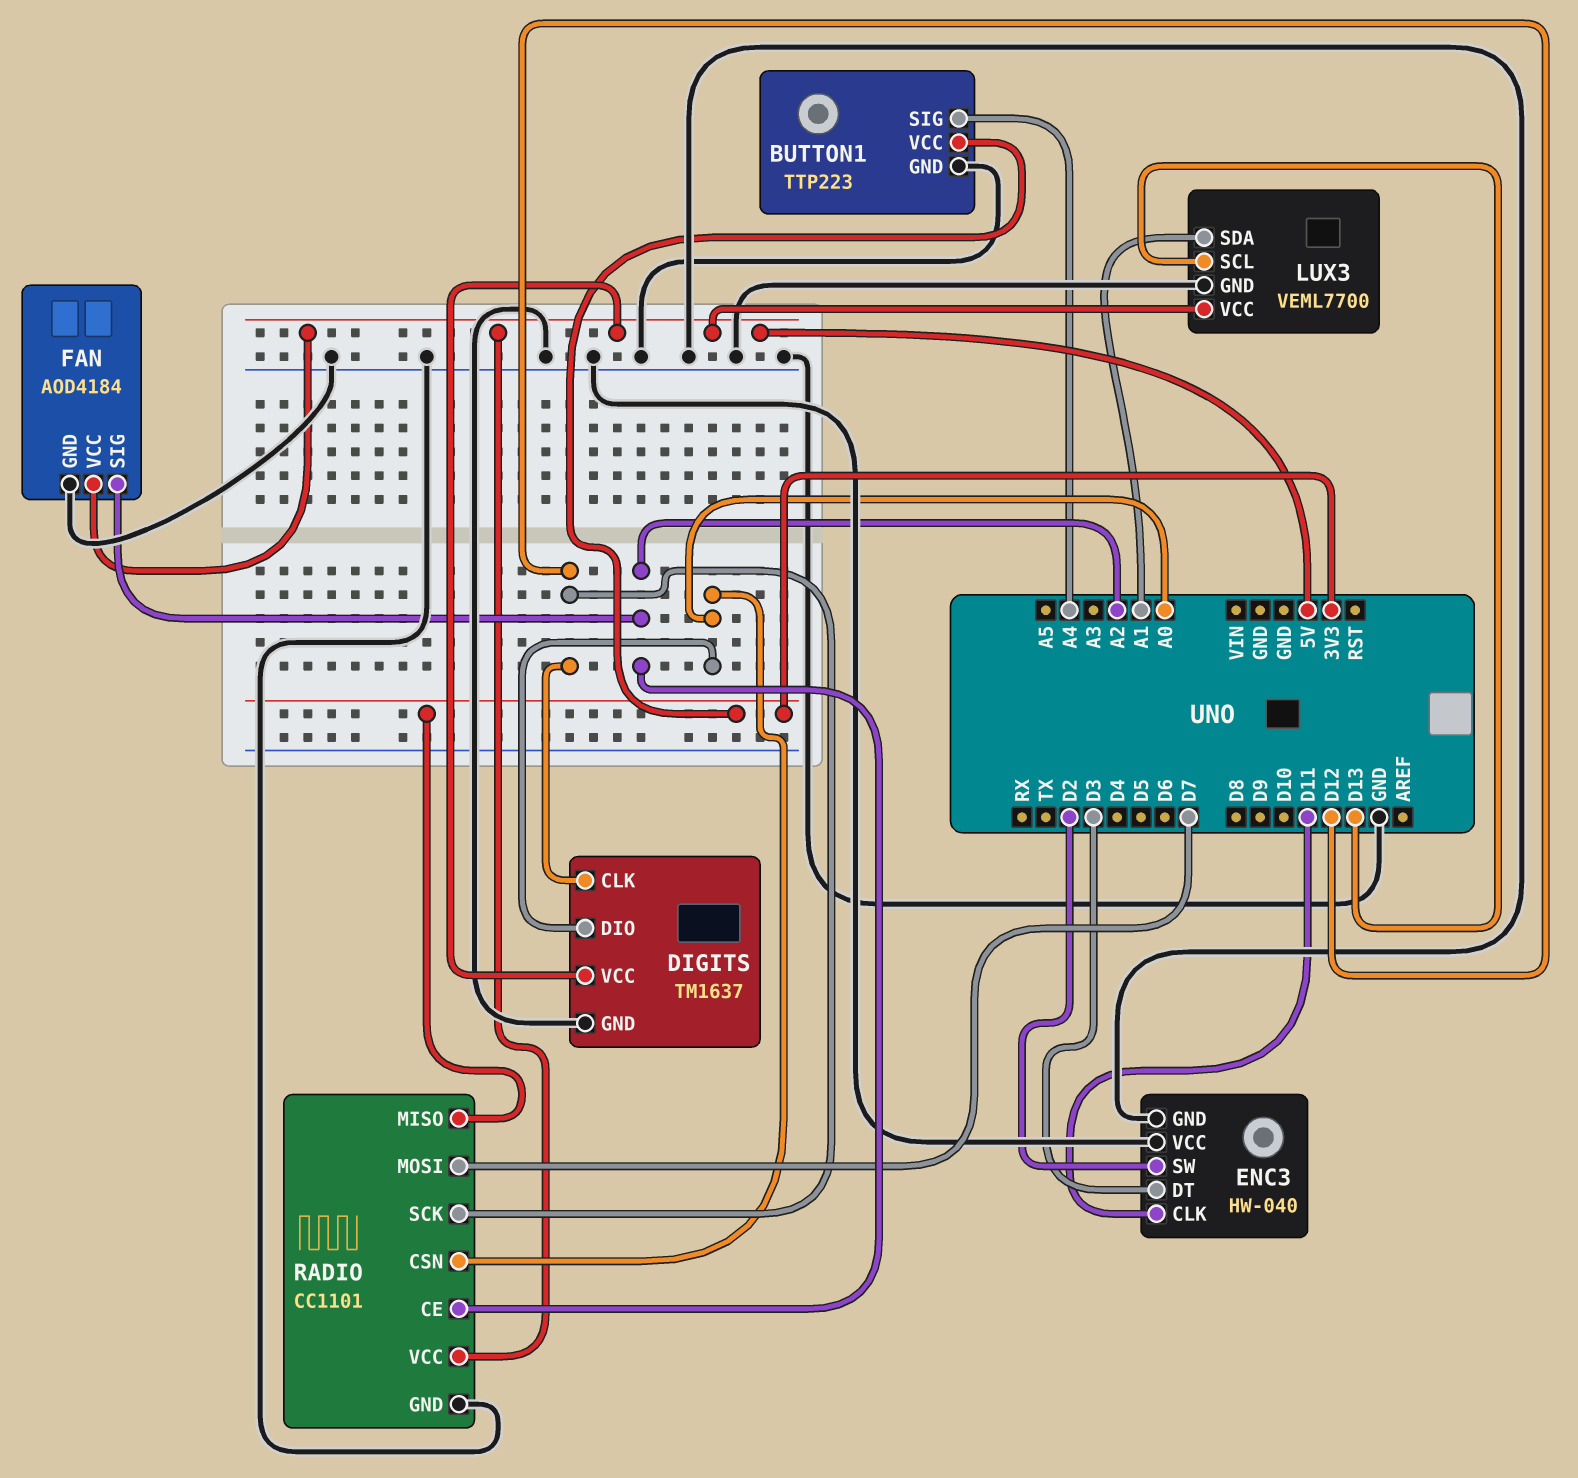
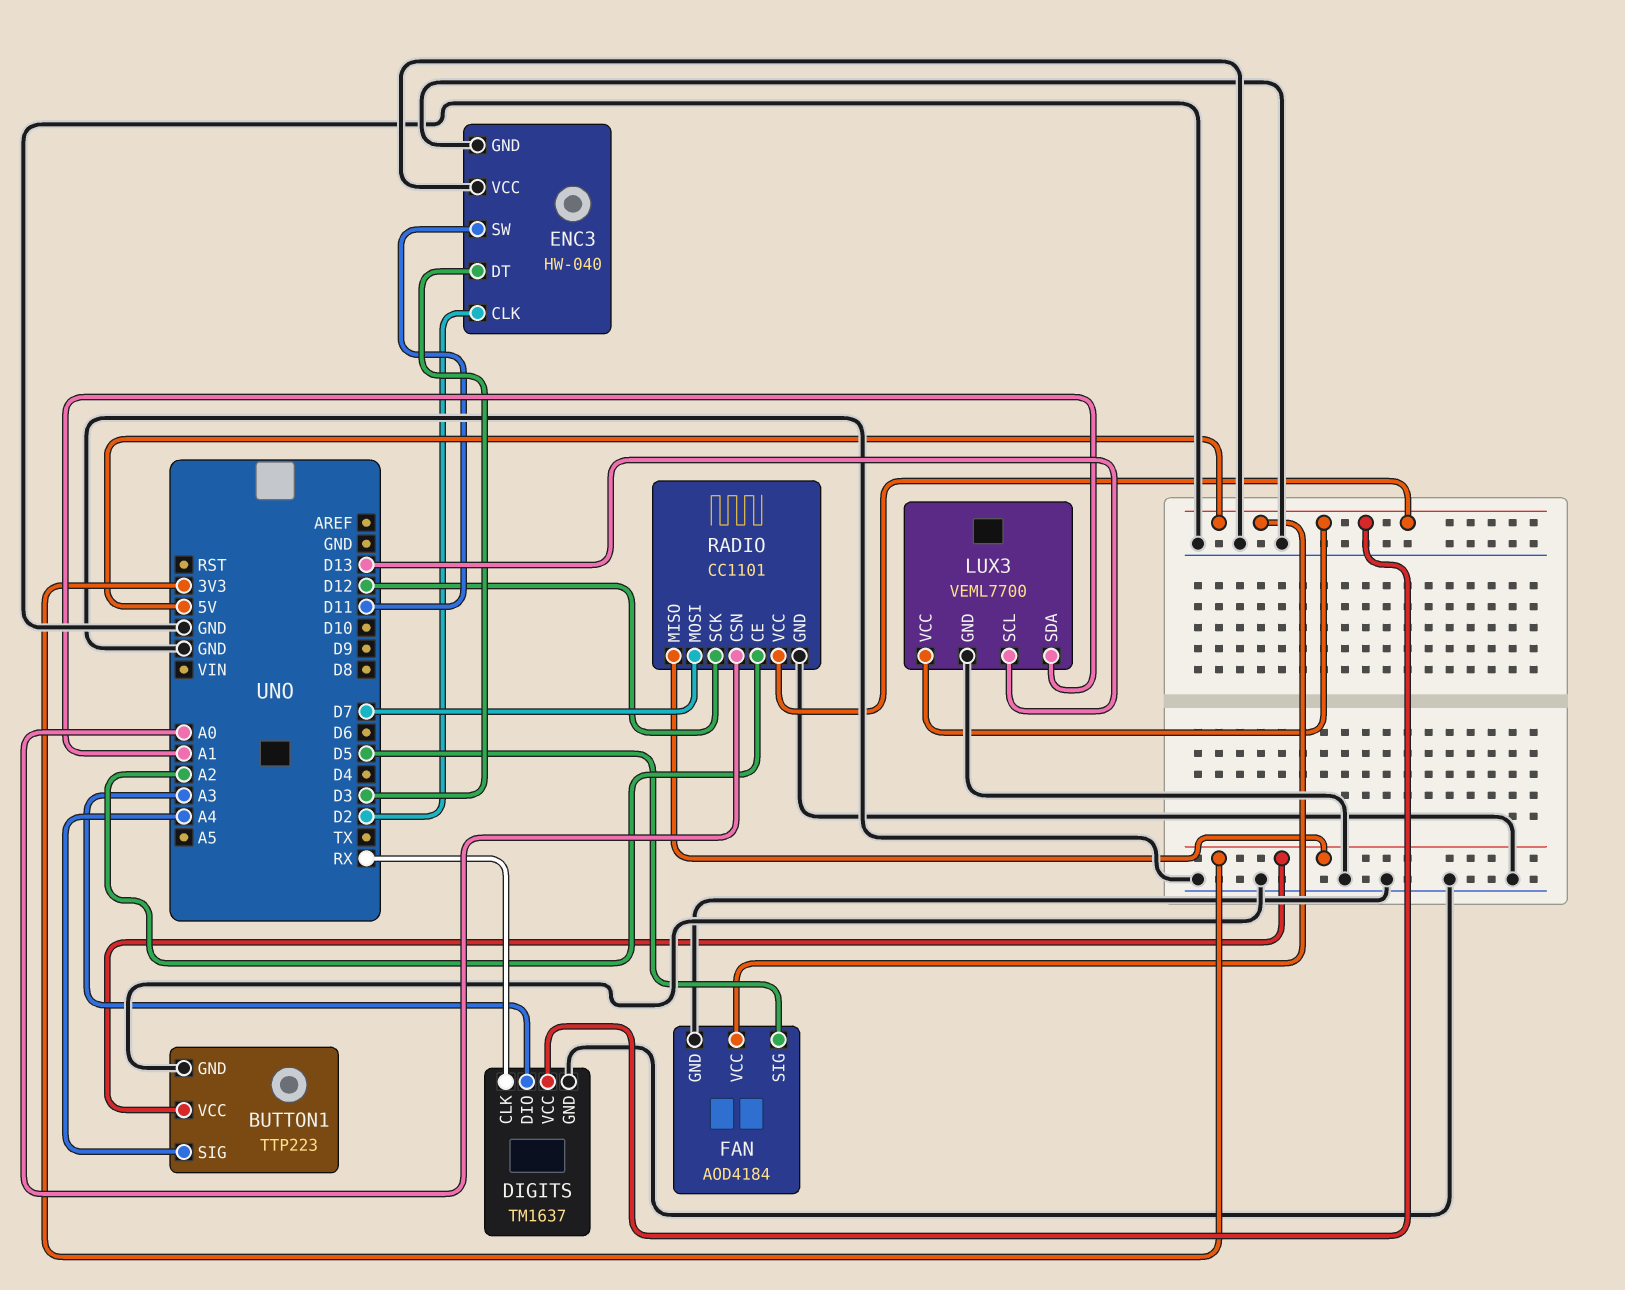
DIGITS pin CLK: D12 -> RX
DIGITS pin DIO: A0 -> A3
ENC3 pin CLK: D11 -> D2
ENC3 pin SW: D2 -> D11
FAN pin SIG: A2 -> D5

